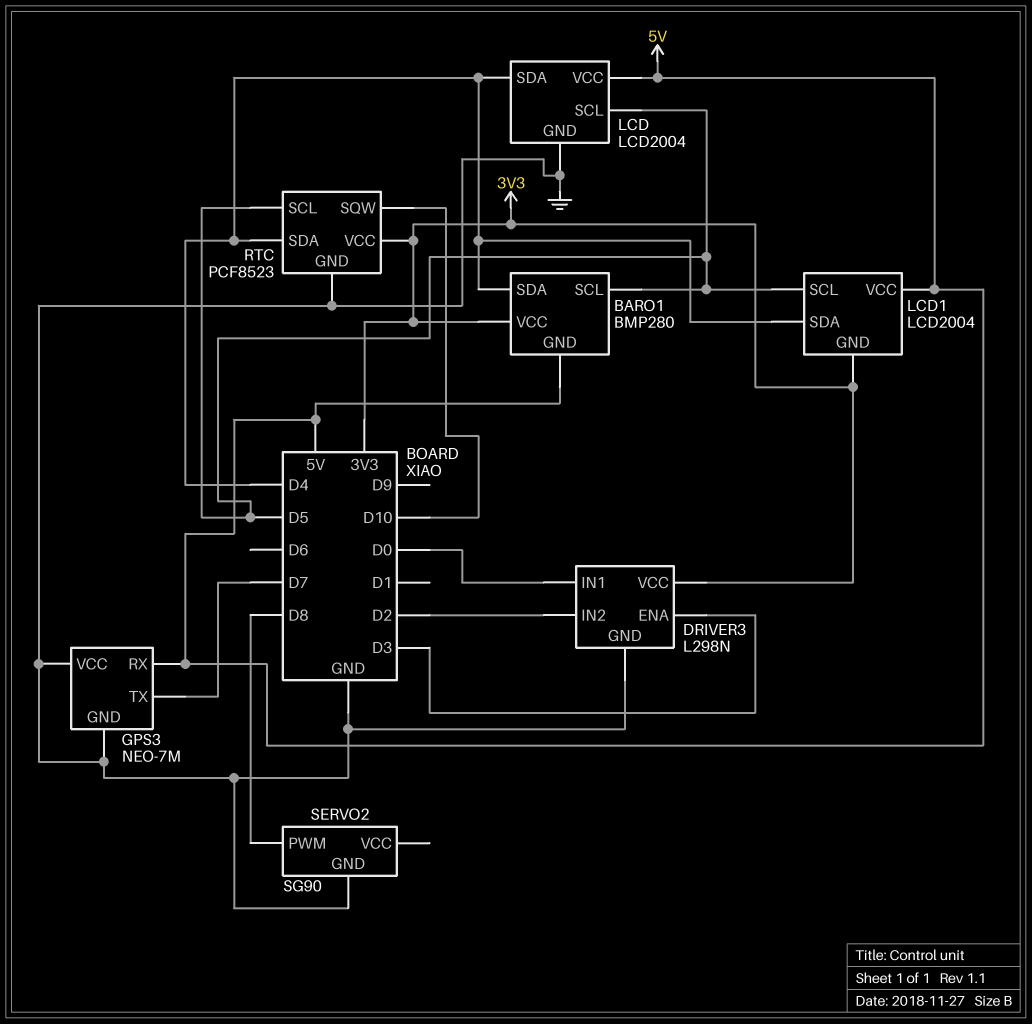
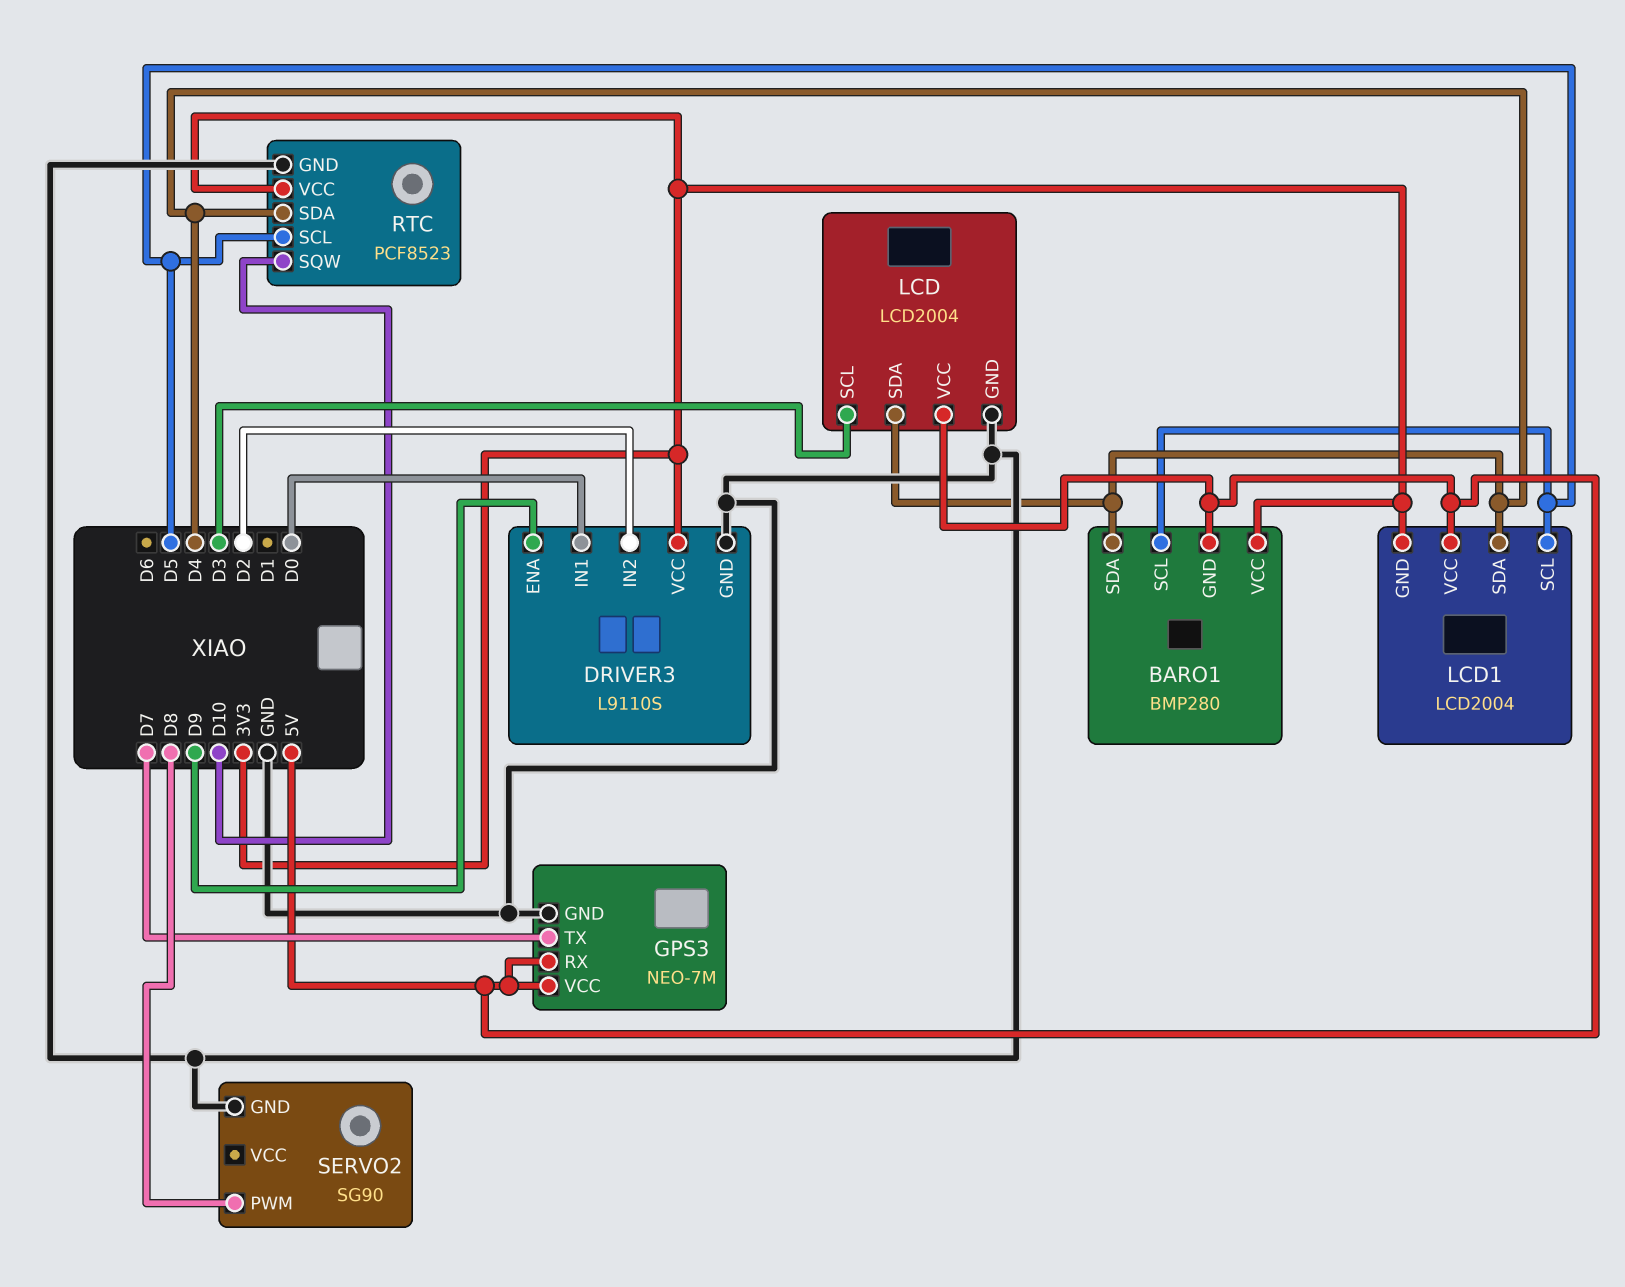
DRIVER3: L298N -> L9110S
DRIVER3 pin ENA: D3 -> D9
GPS3 pin VCC: GND -> 5V
LCD pin SCL: D5 -> D3

